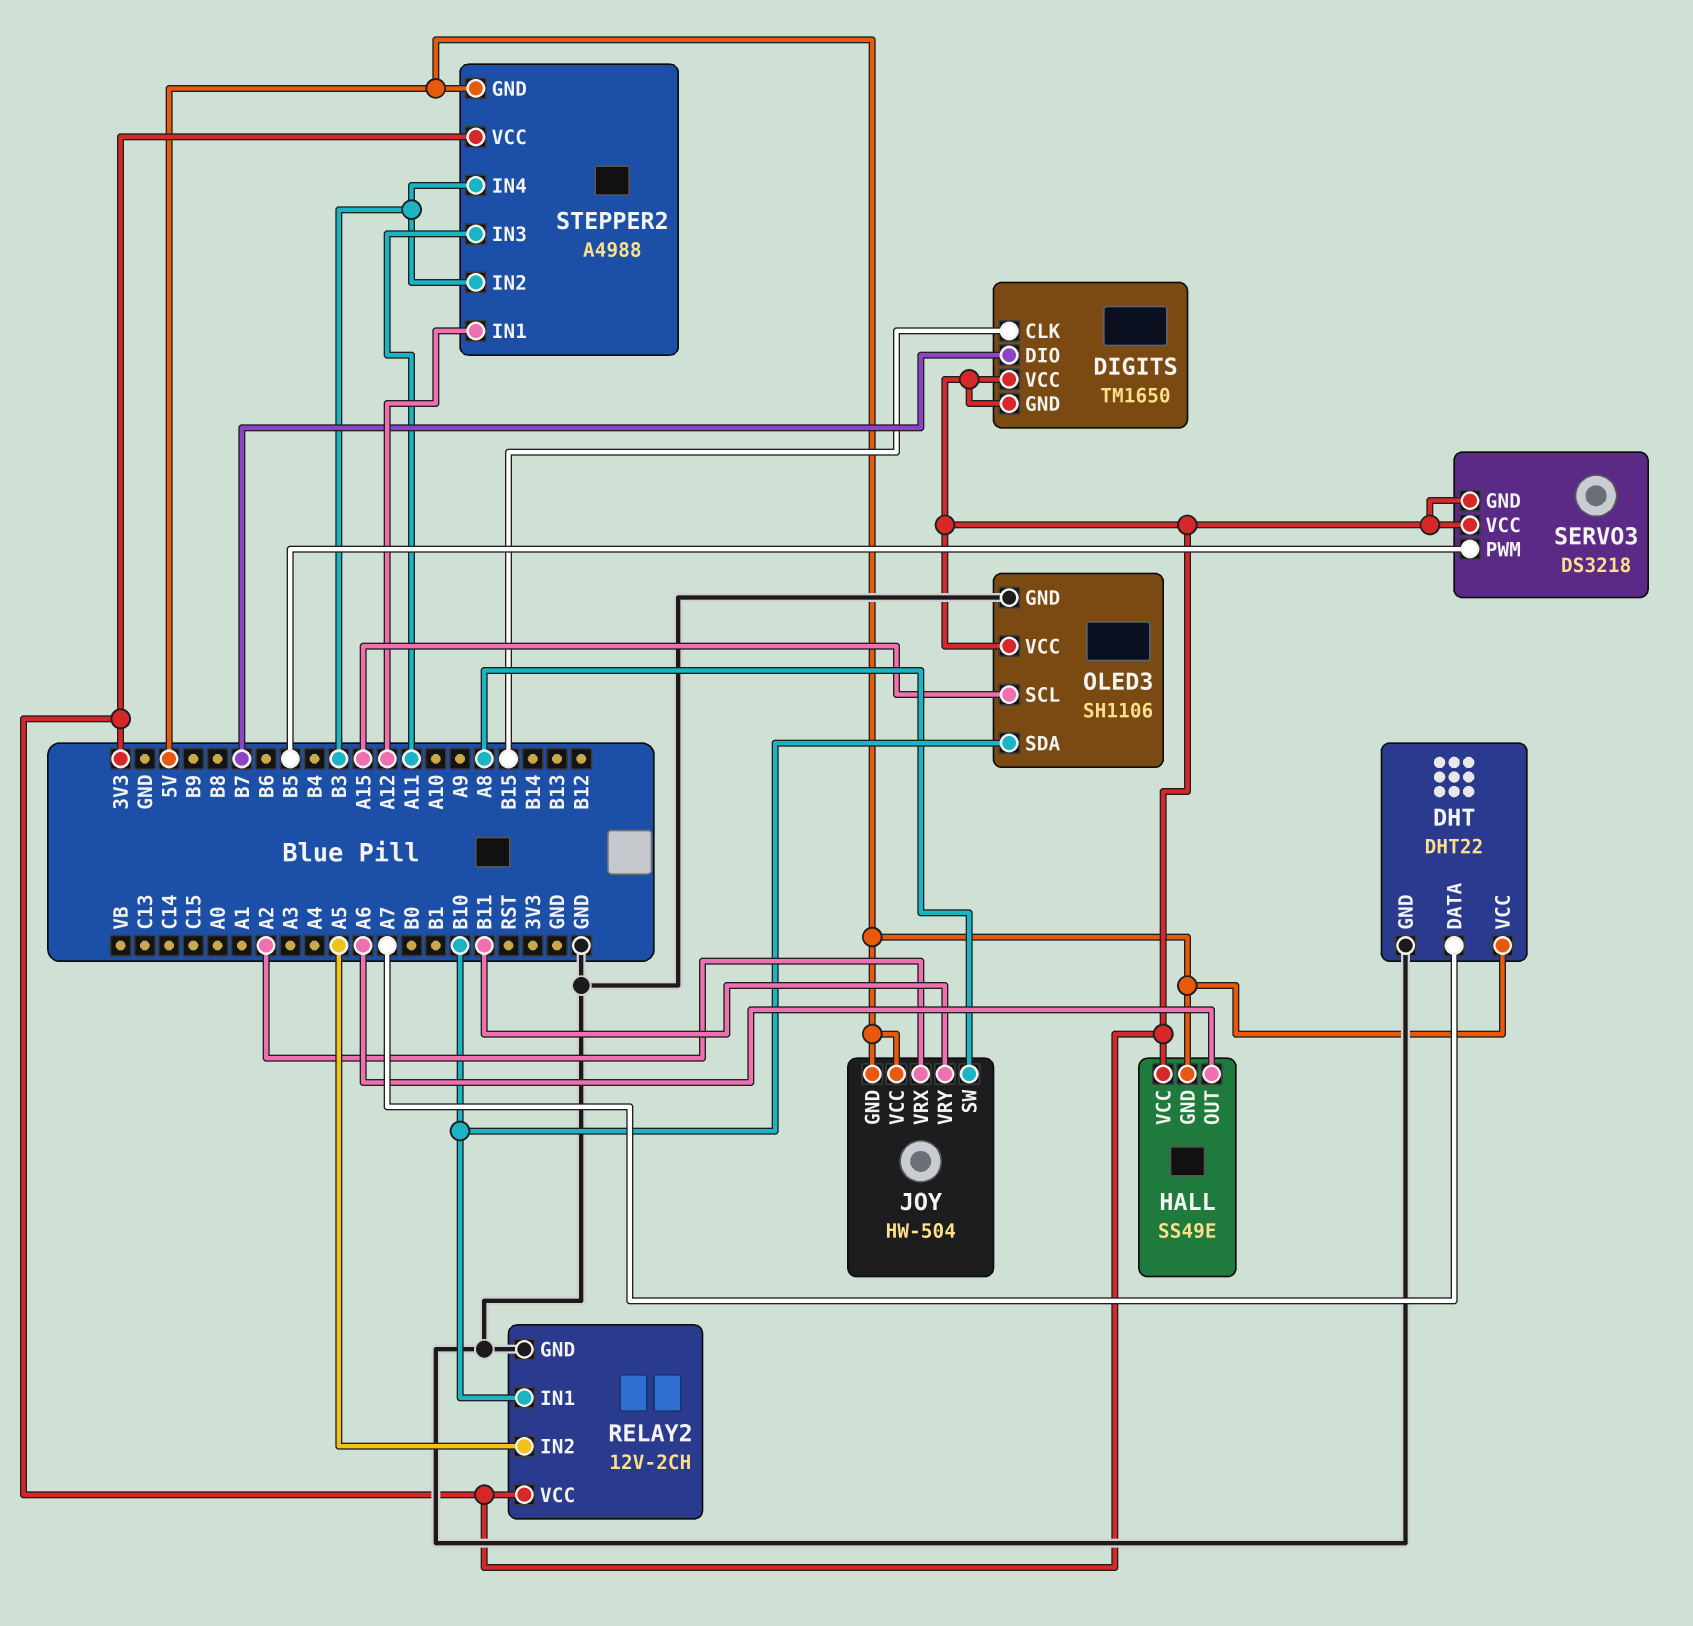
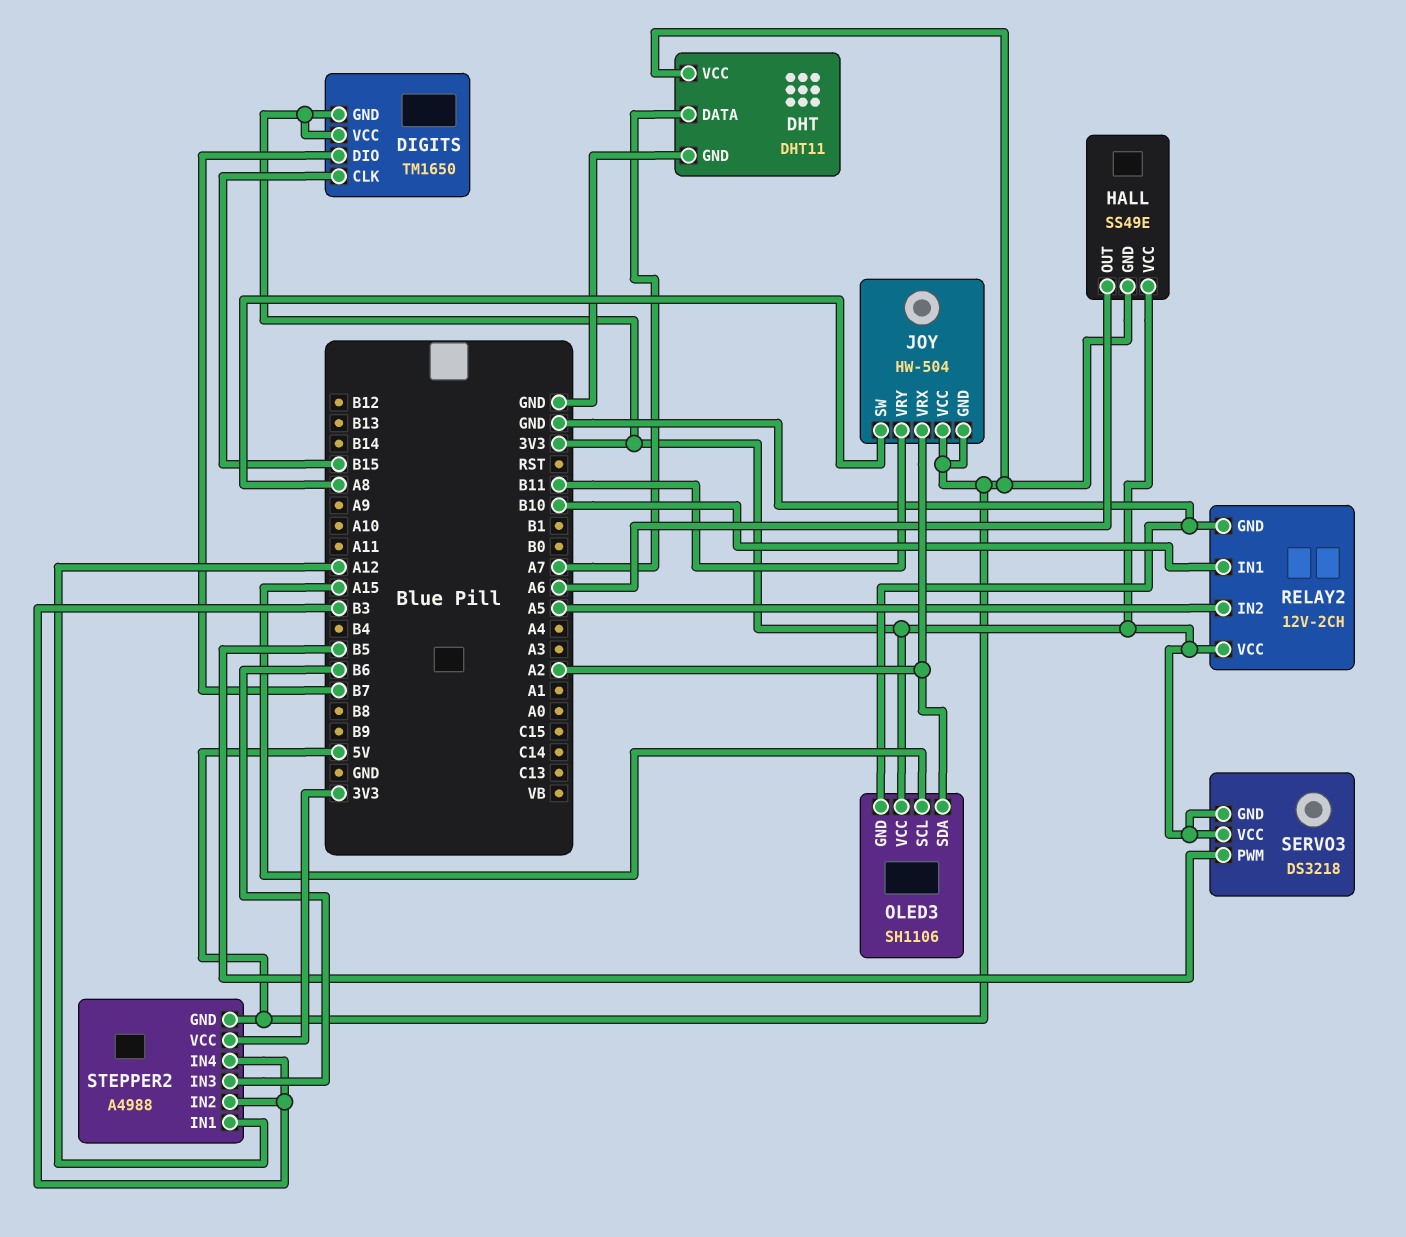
DHT: DHT22 -> DHT11
OLED3 pin SDA: B10 -> A2
STEPPER2 pin IN3: A11 -> B6

